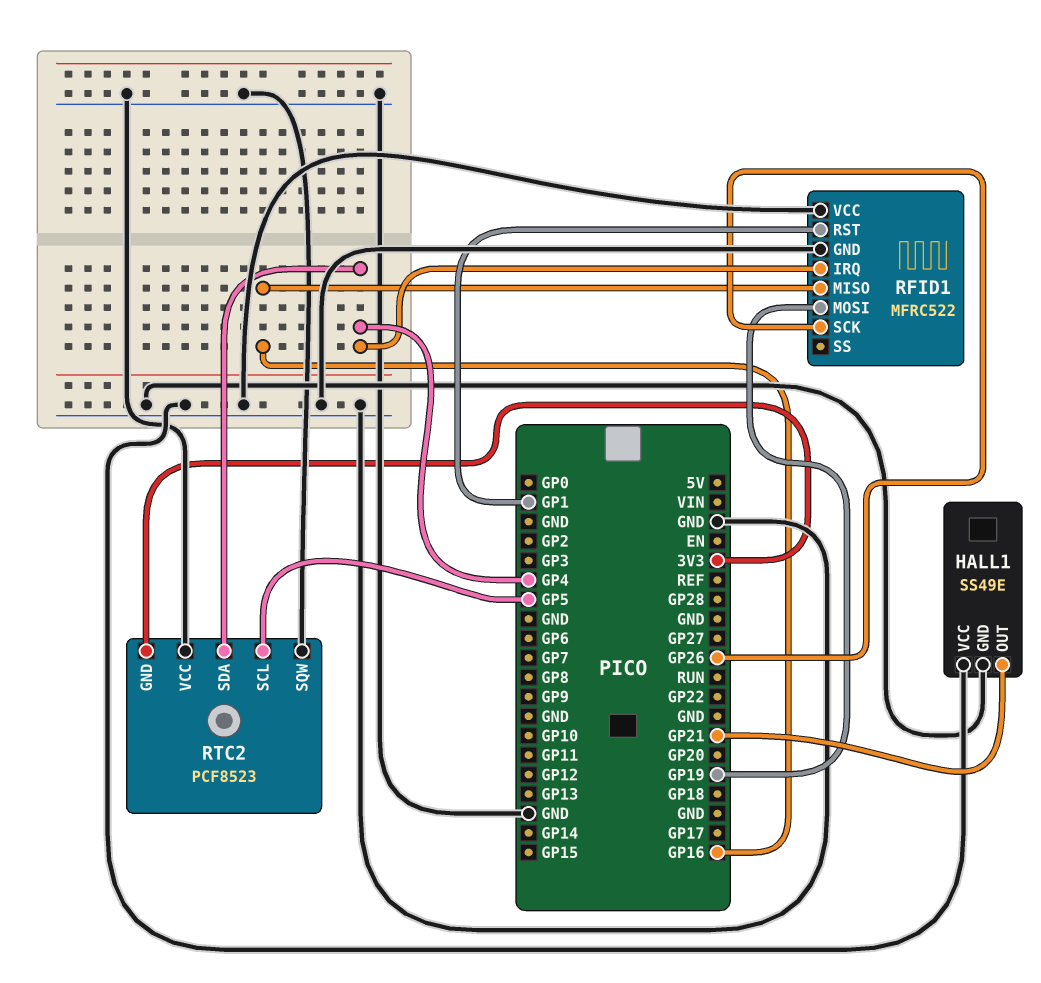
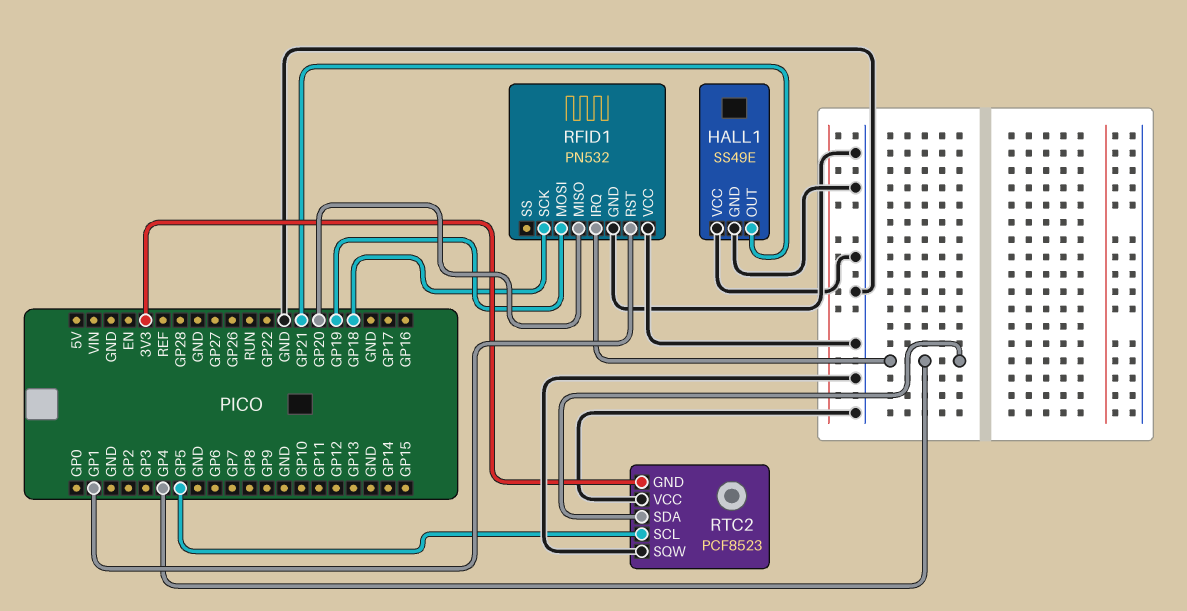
RFID1: MFRC522 -> PN532
RFID1 pin MISO: GP16 -> GP20
RFID1 pin SCK: GP26 -> GP18

